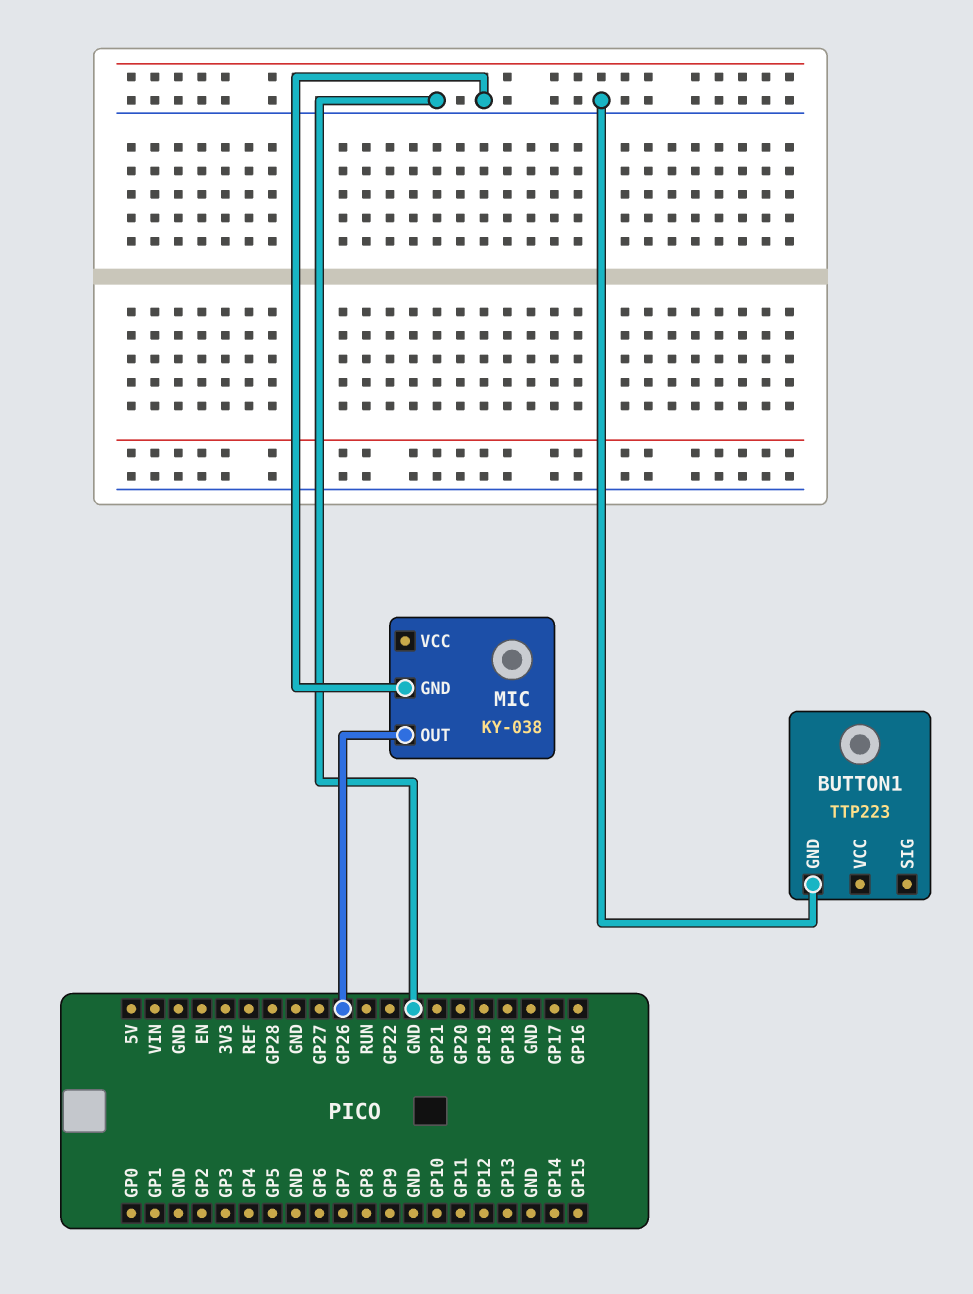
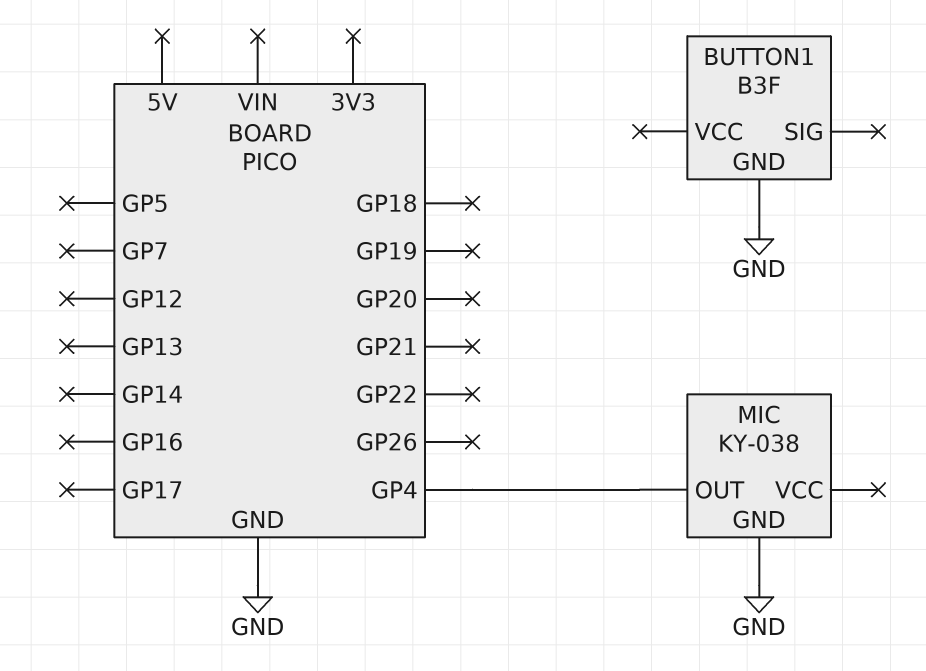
BUTTON1: TTP223 -> B3F
MIC pin OUT: GP26 -> GP4

